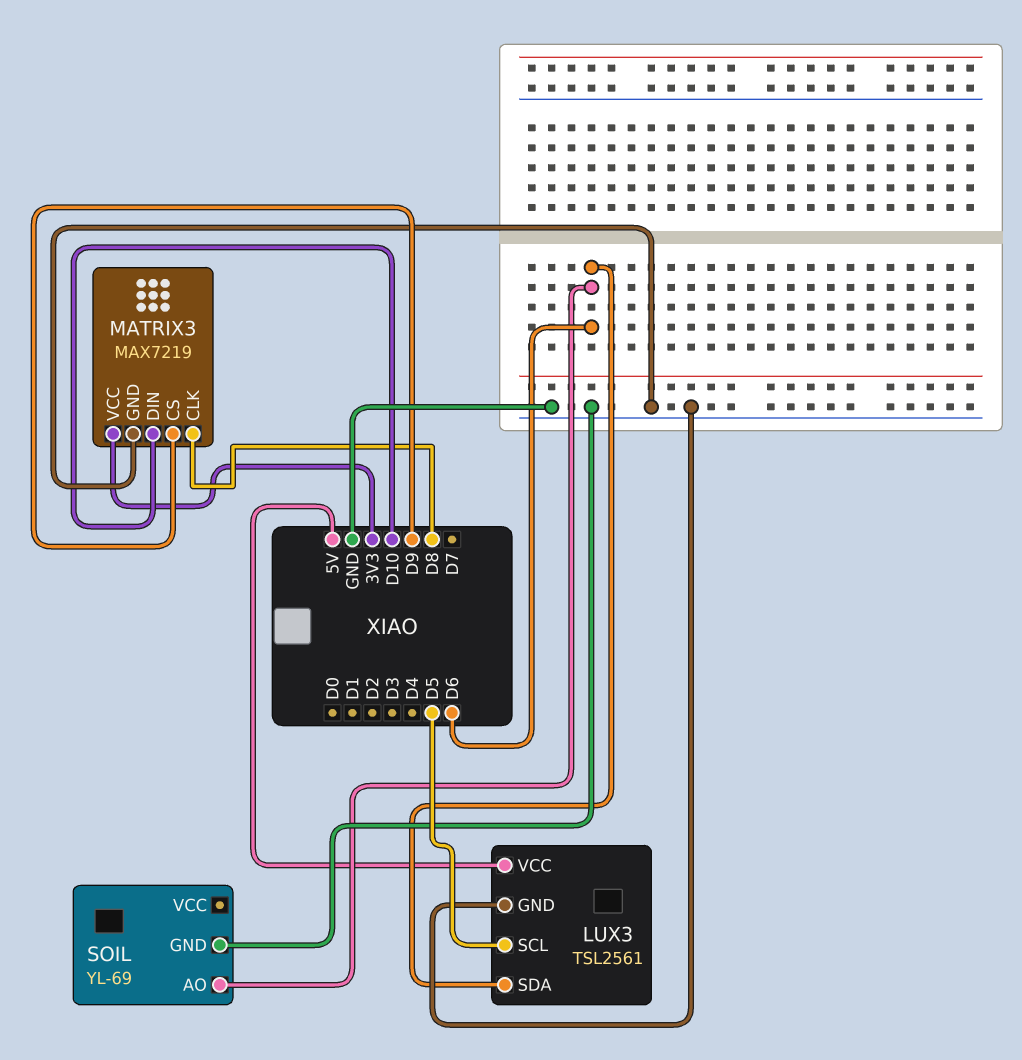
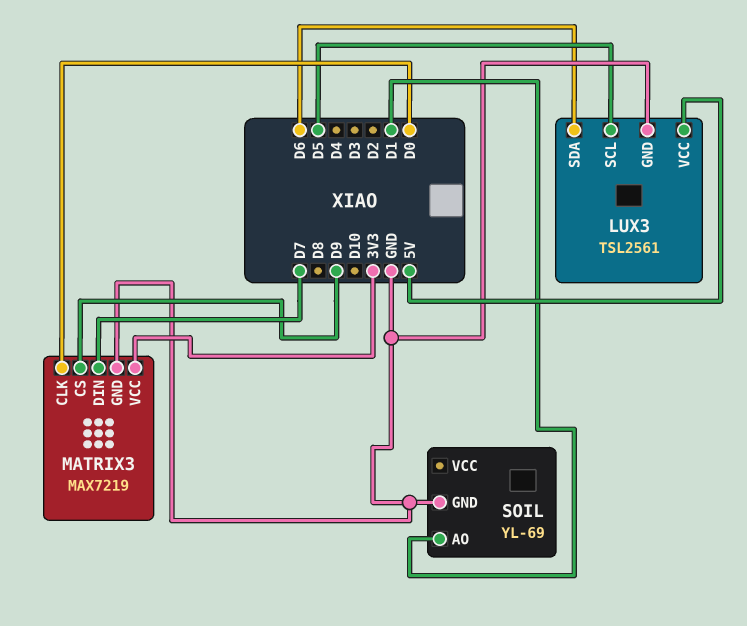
MATRIX3 pin CLK: D8 -> D0
MATRIX3 pin DIN: D10 -> D7
SOIL pin AO: D6 -> D1

